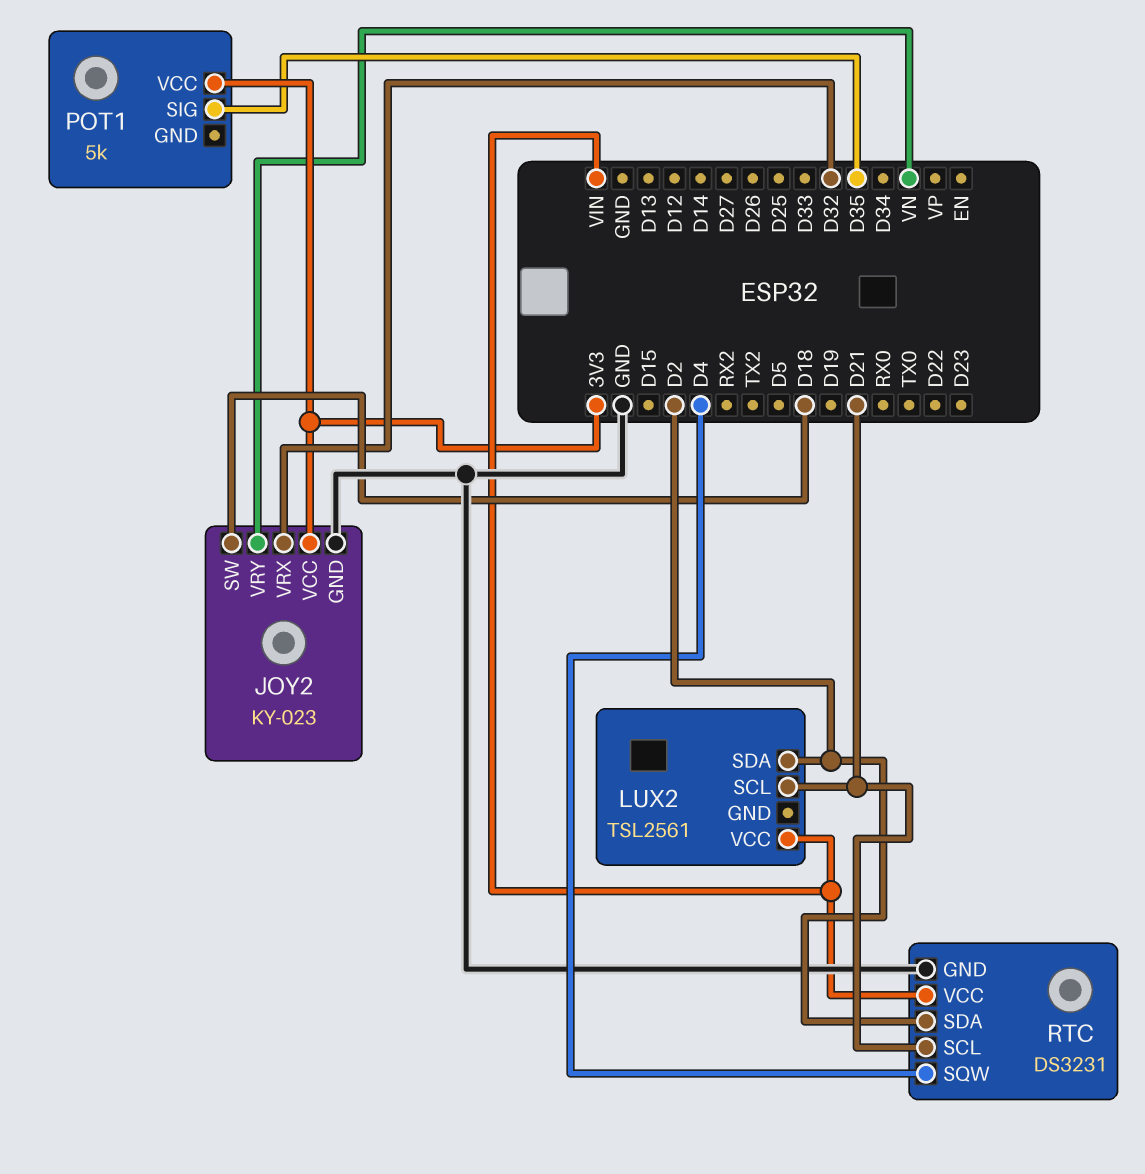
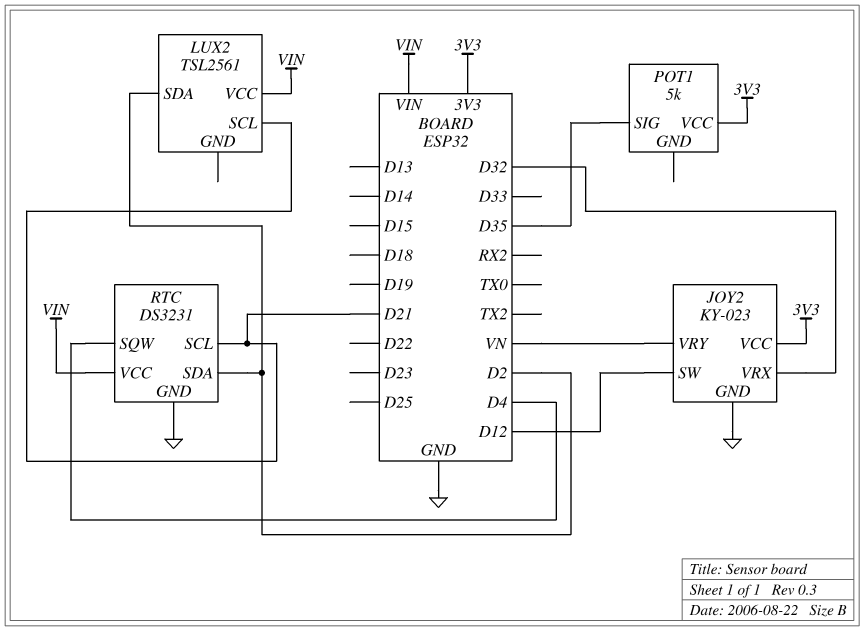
JOY2 pin SW: D18 -> D12

